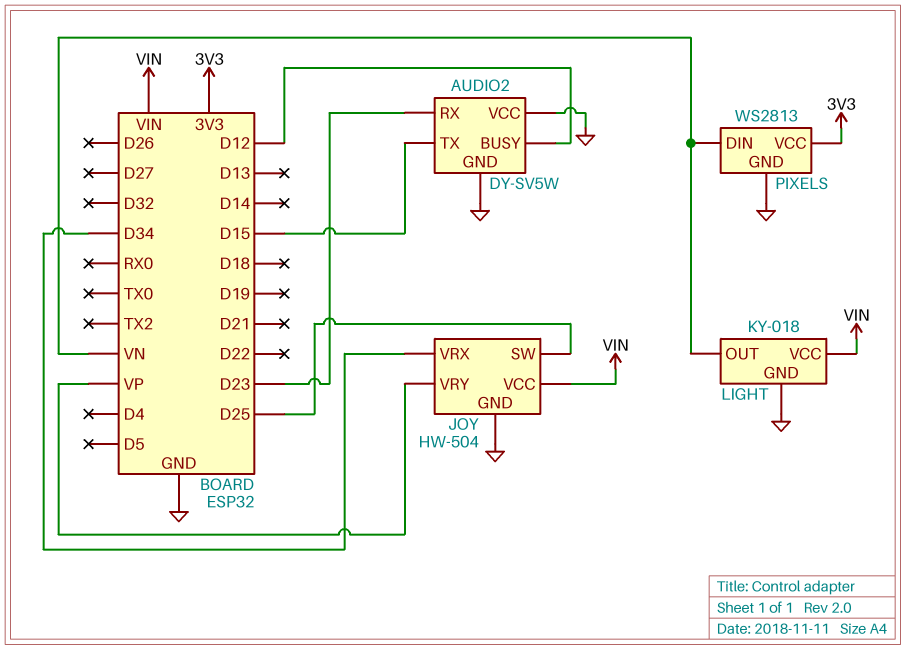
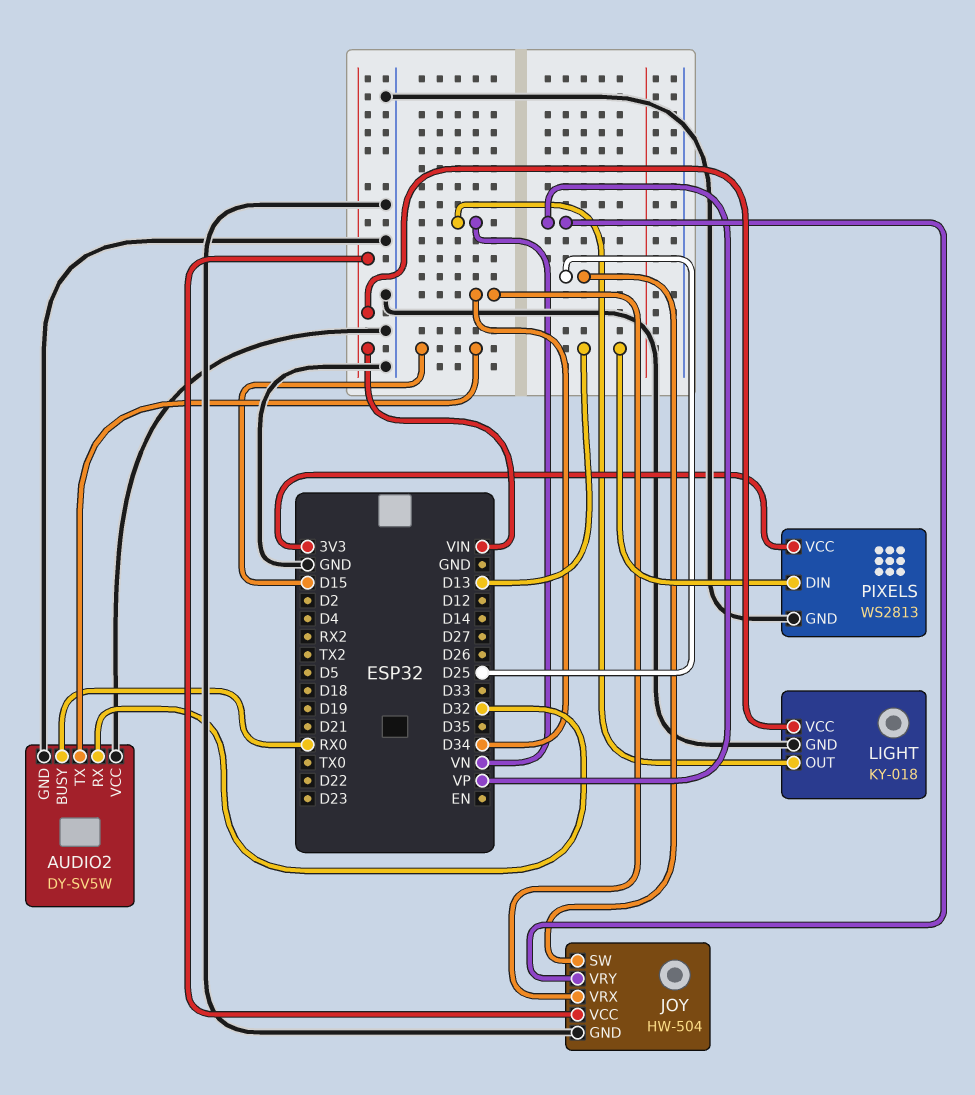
AUDIO2 pin BUSY: D12 -> RX0
AUDIO2 pin RX: D23 -> D32
PIXELS pin DIN: VN -> D13

